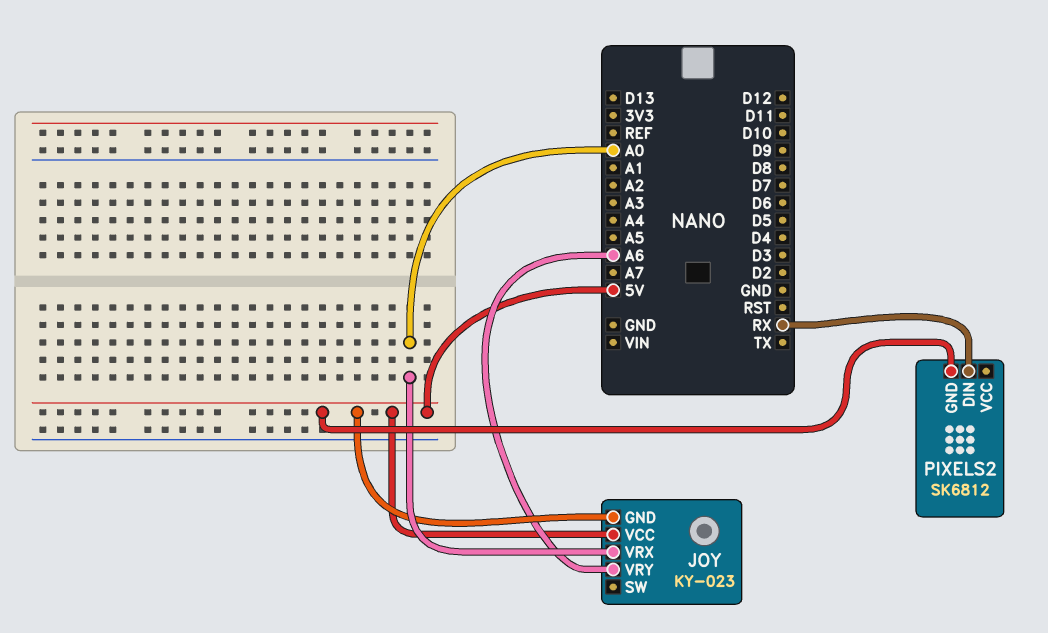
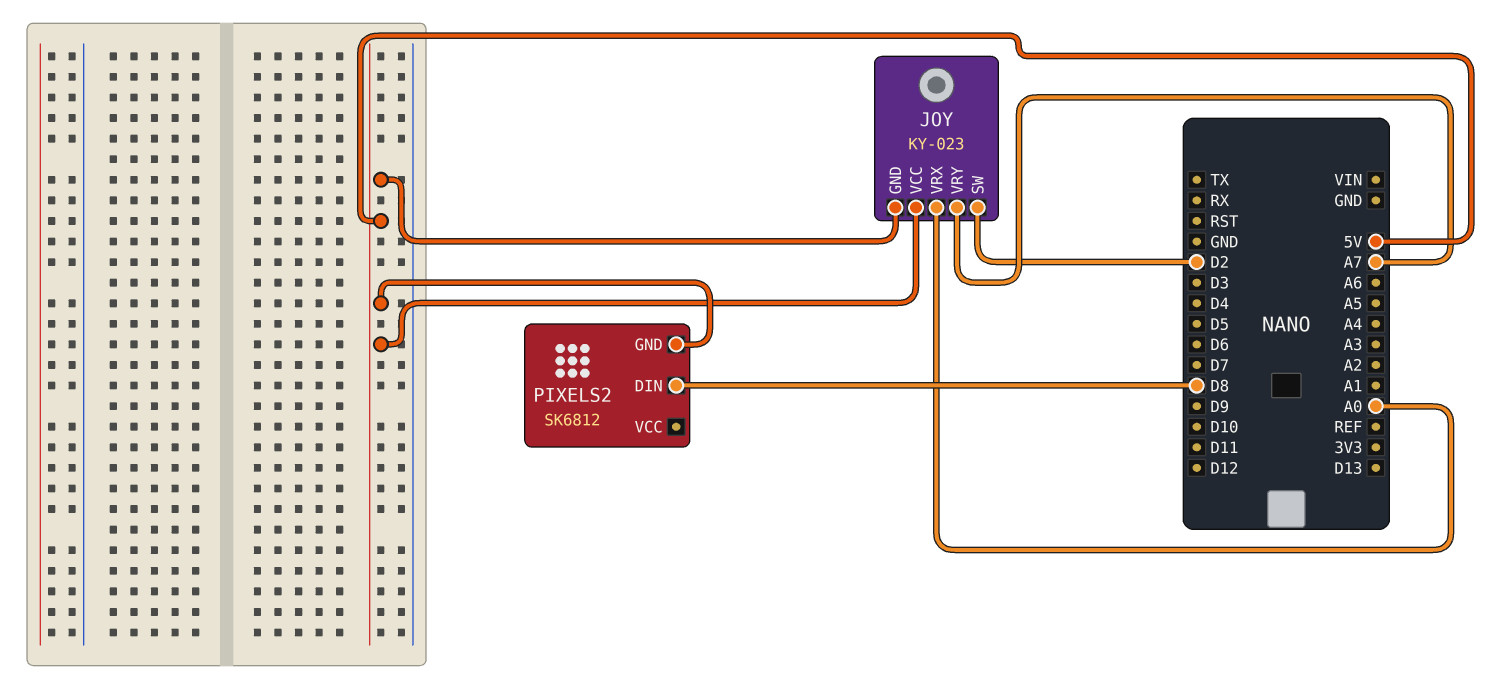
JOY pin SW: none -> D2
JOY pin VRY: A6 -> A7
PIXELS2 pin DIN: RX -> D8

